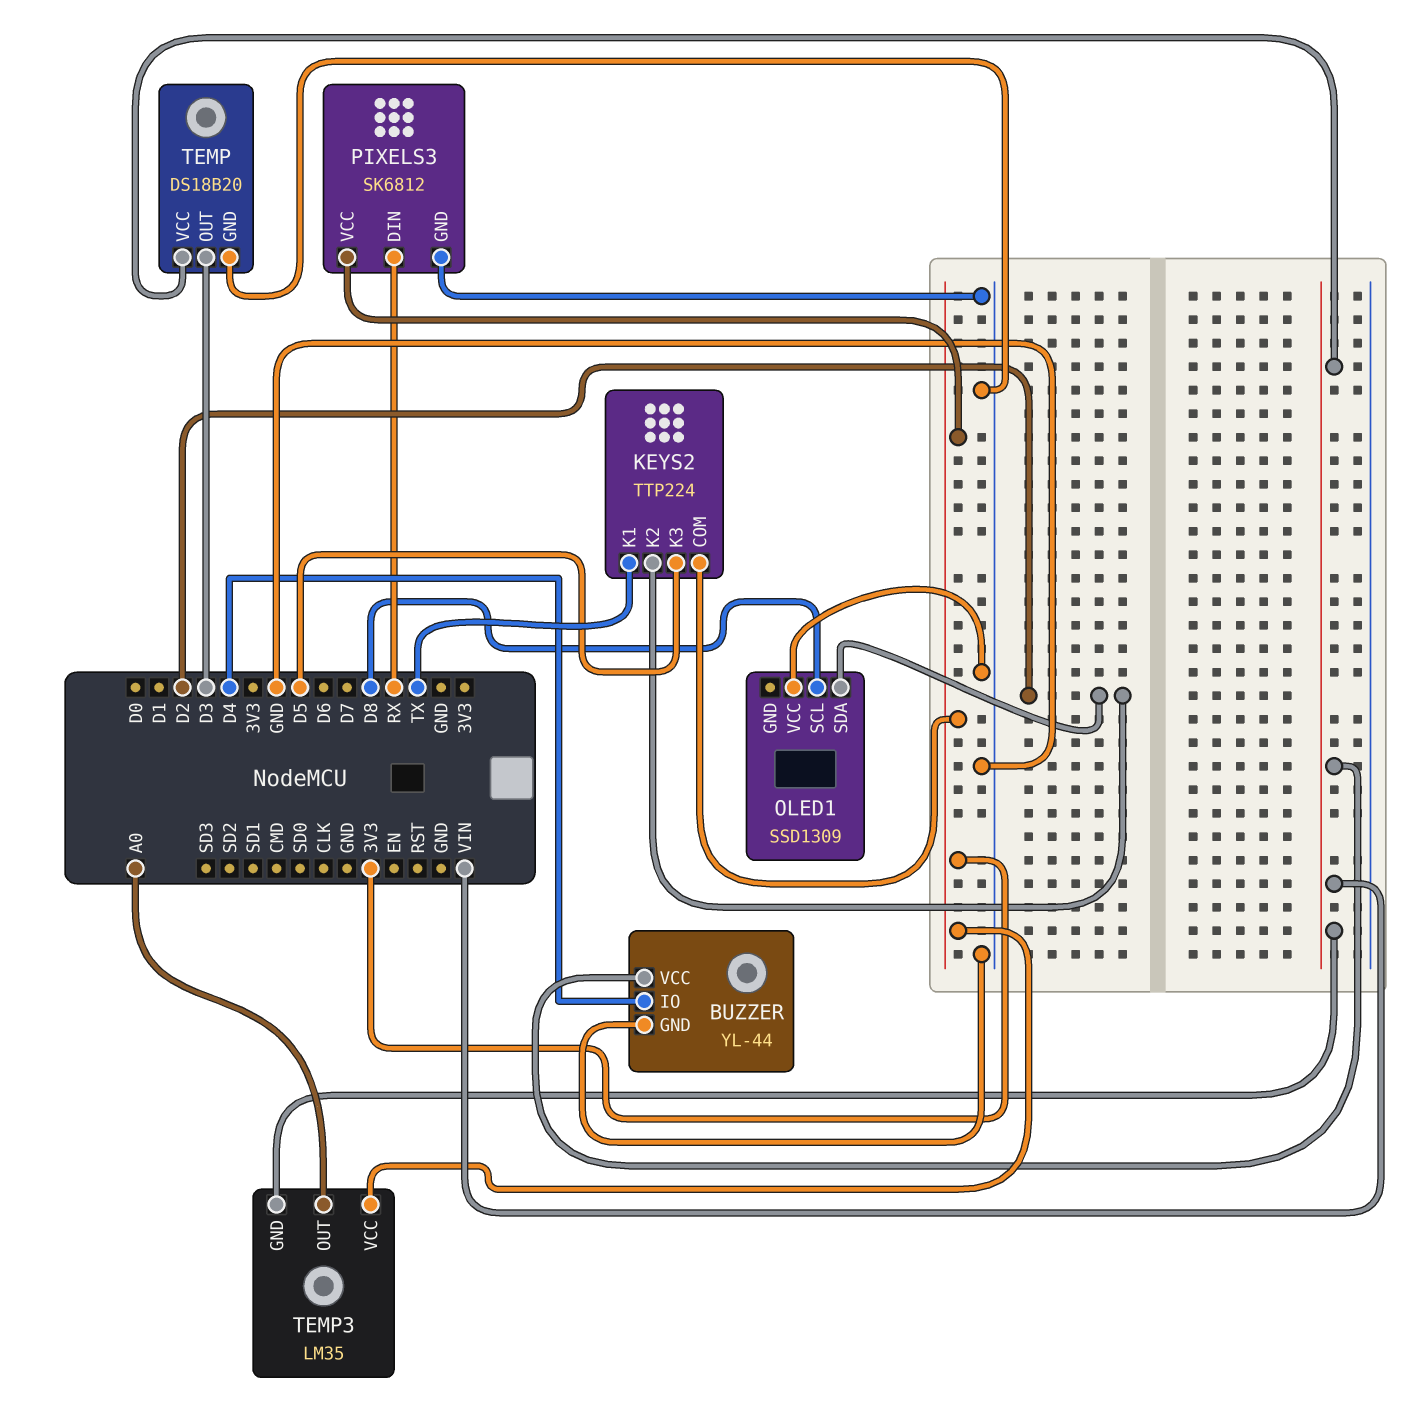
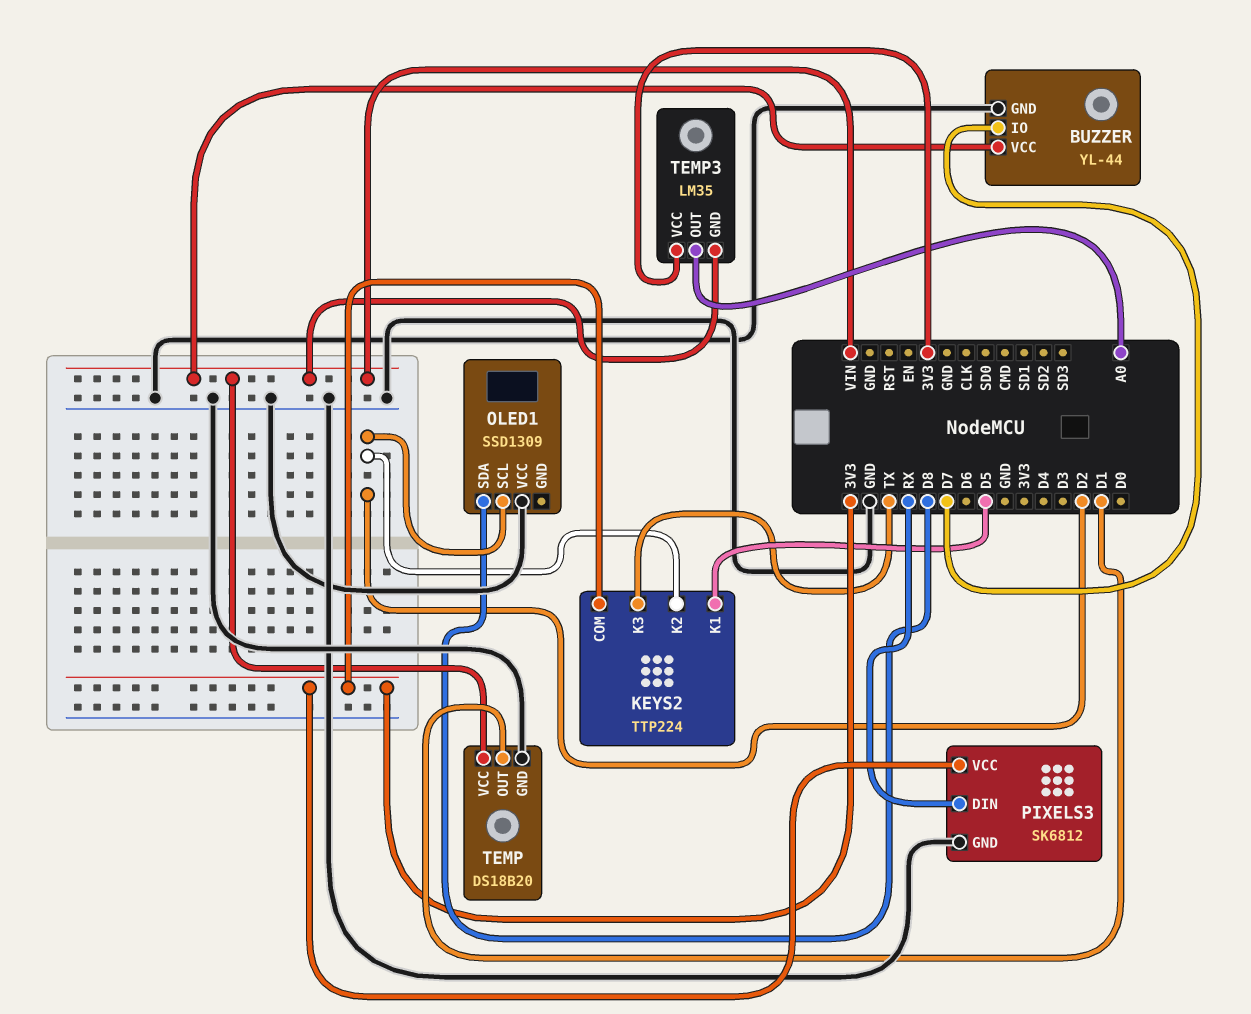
BUZZER pin IO: D4 -> D7
KEYS2 pin K1: TX -> D5
KEYS2 pin K3: D5 -> TX
OLED1 pin SCL: D8 -> D2
OLED1 pin SDA: D2 -> D8
TEMP pin OUT: D3 -> D1

